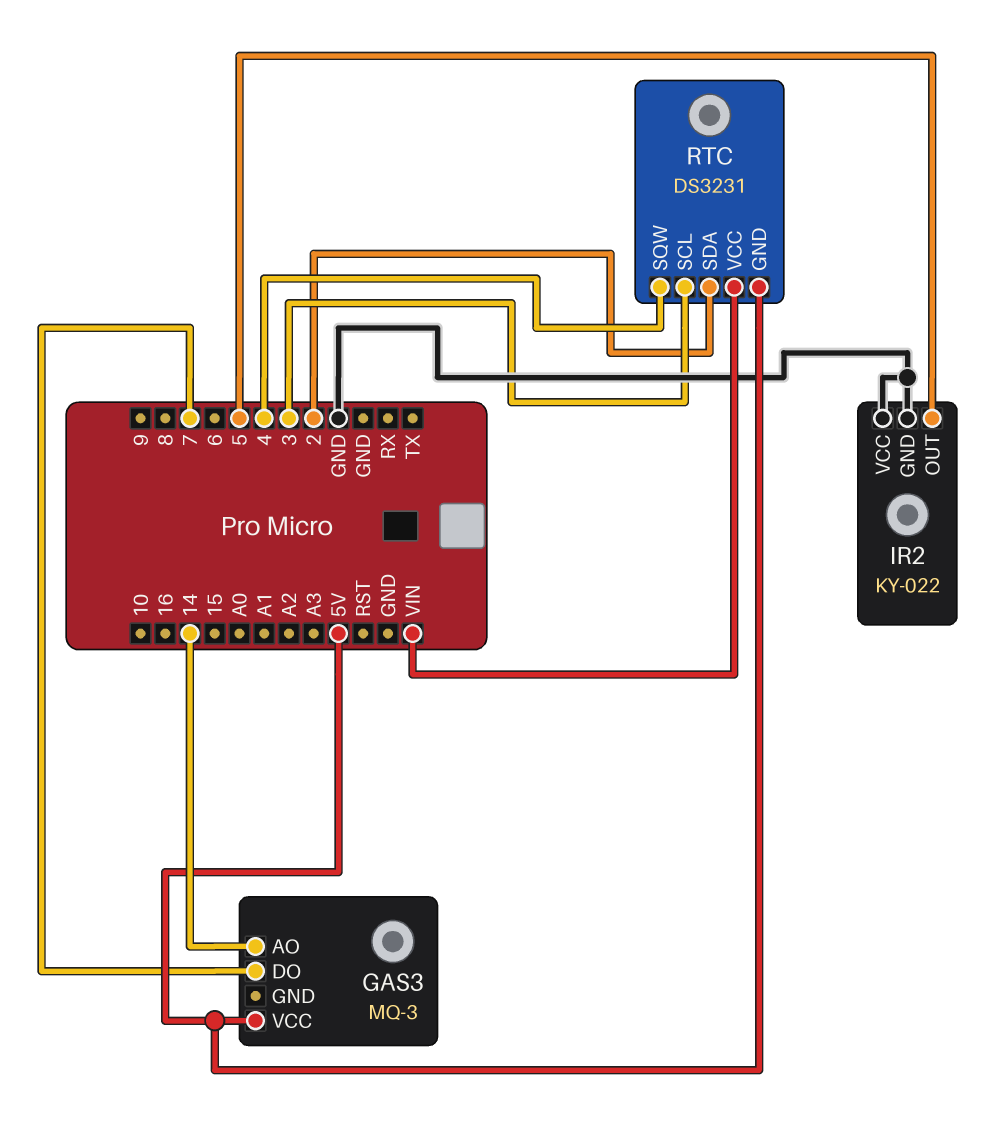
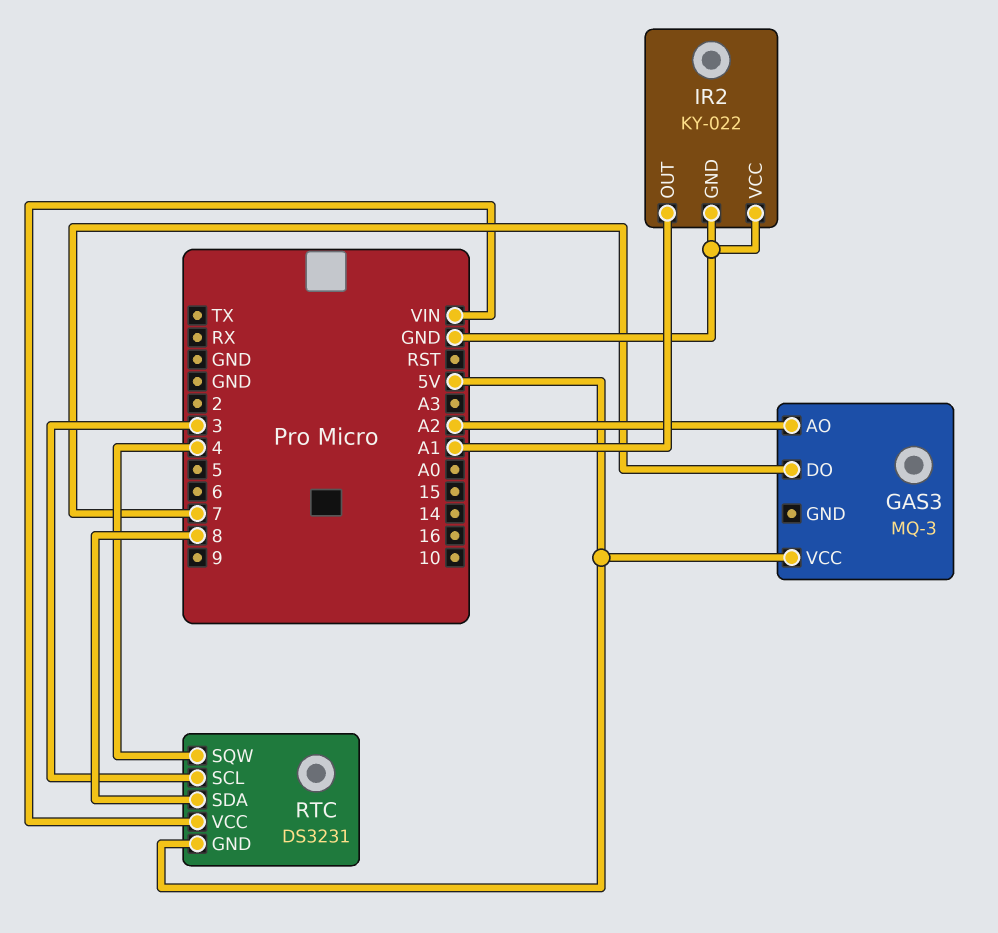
GAS3 pin AO: 14 -> A2
IR2 pin OUT: 5 -> A1
RTC pin SDA: 2 -> 8

